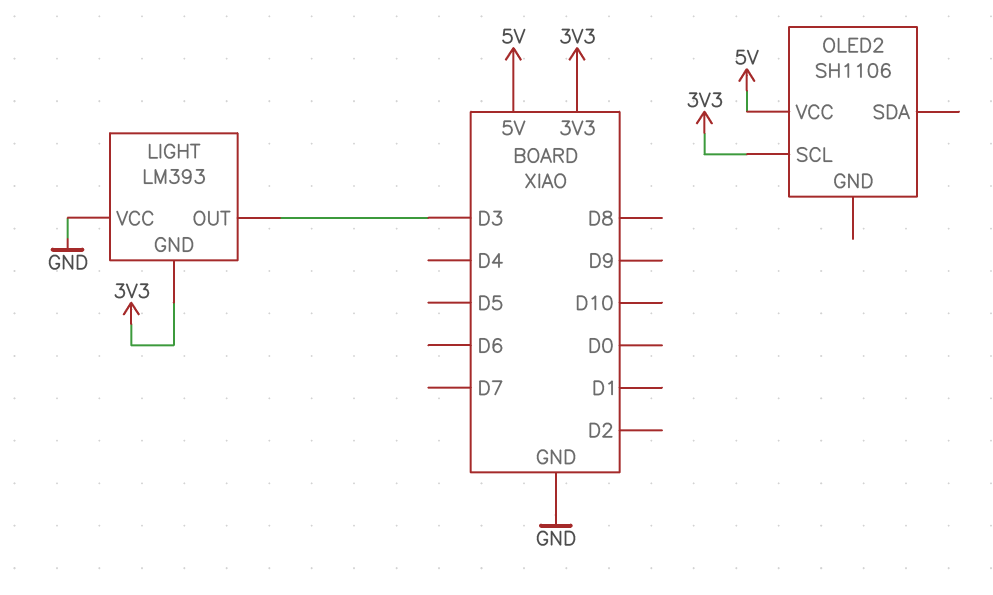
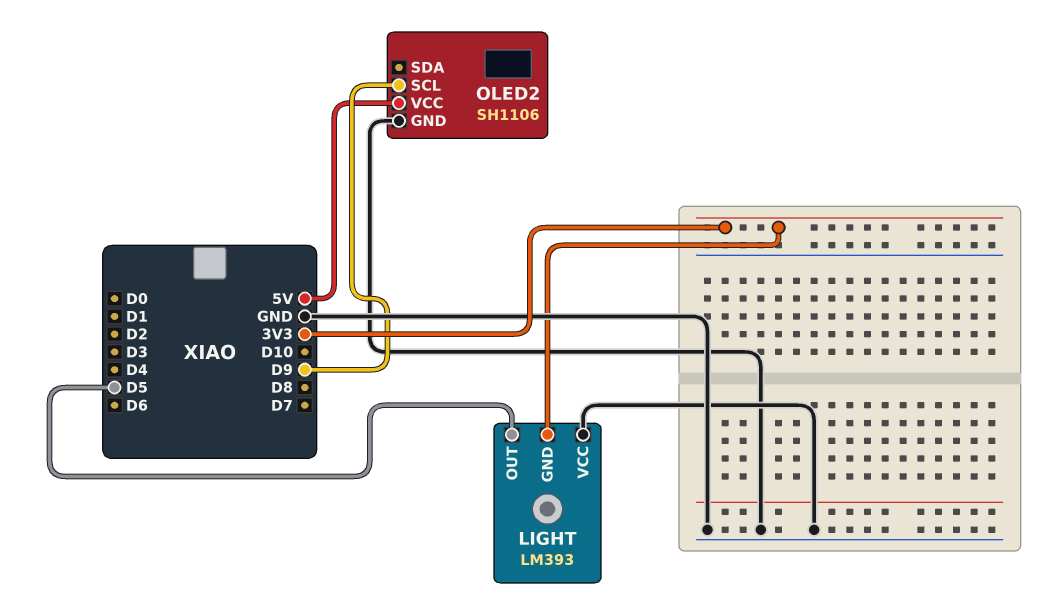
LIGHT pin OUT: D3 -> D5
OLED2 pin GND: none -> GND
OLED2 pin SCL: 3V3 -> D9

